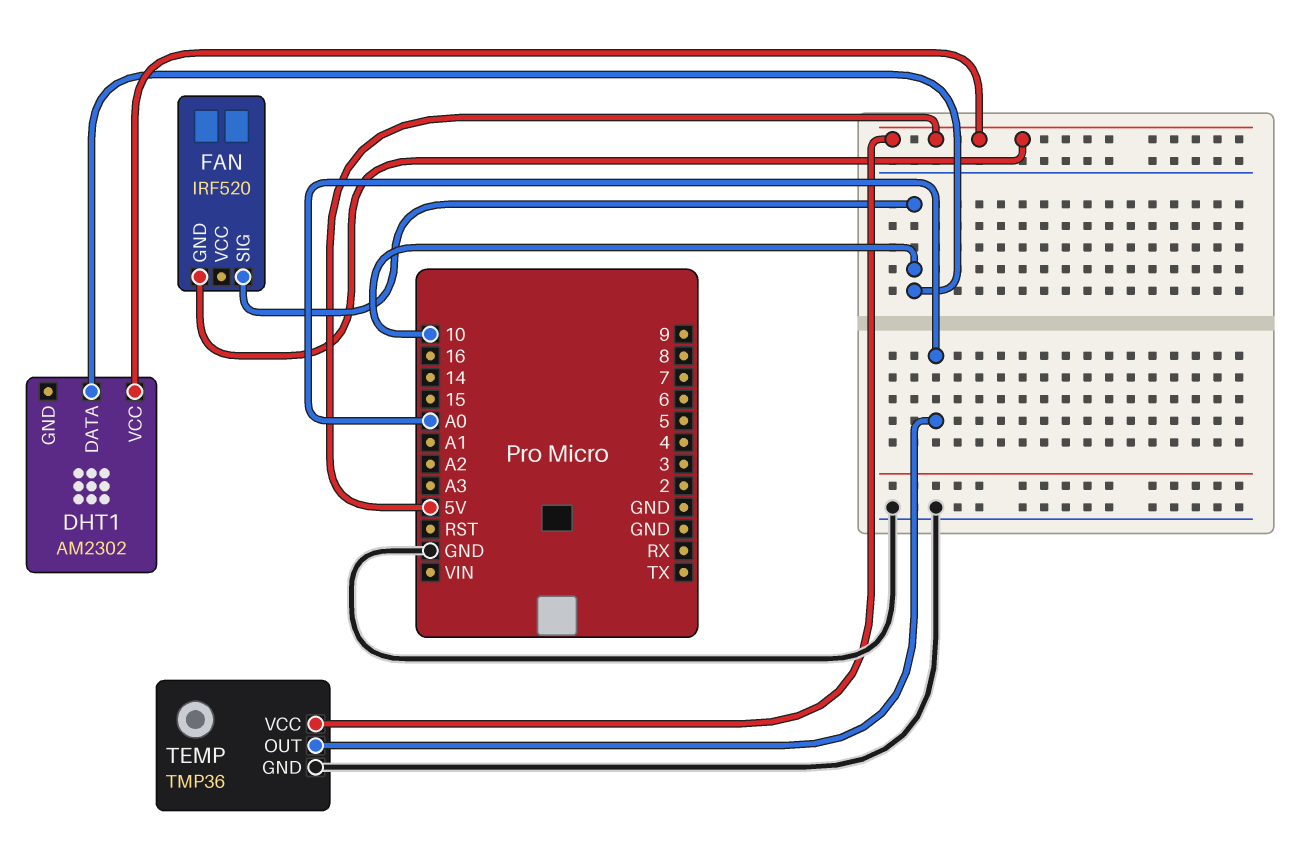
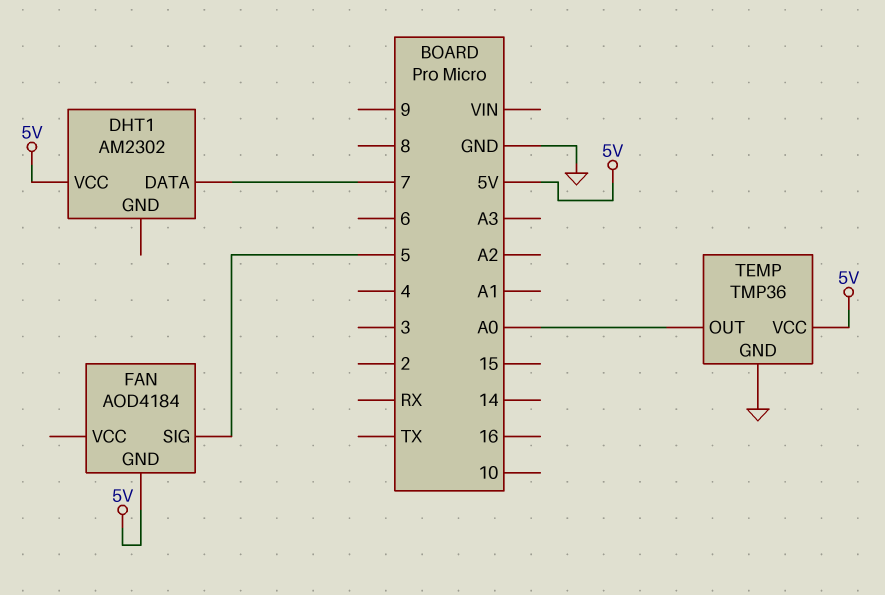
DHT1 pin DATA: 10 -> 7
FAN: IRF520 -> AOD4184
FAN pin SIG: 10 -> 5

